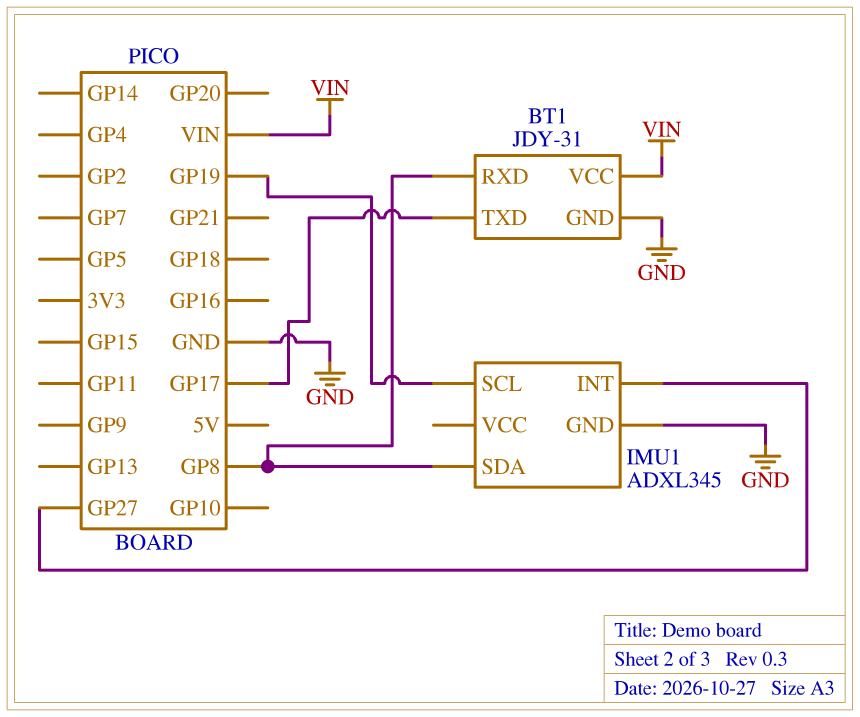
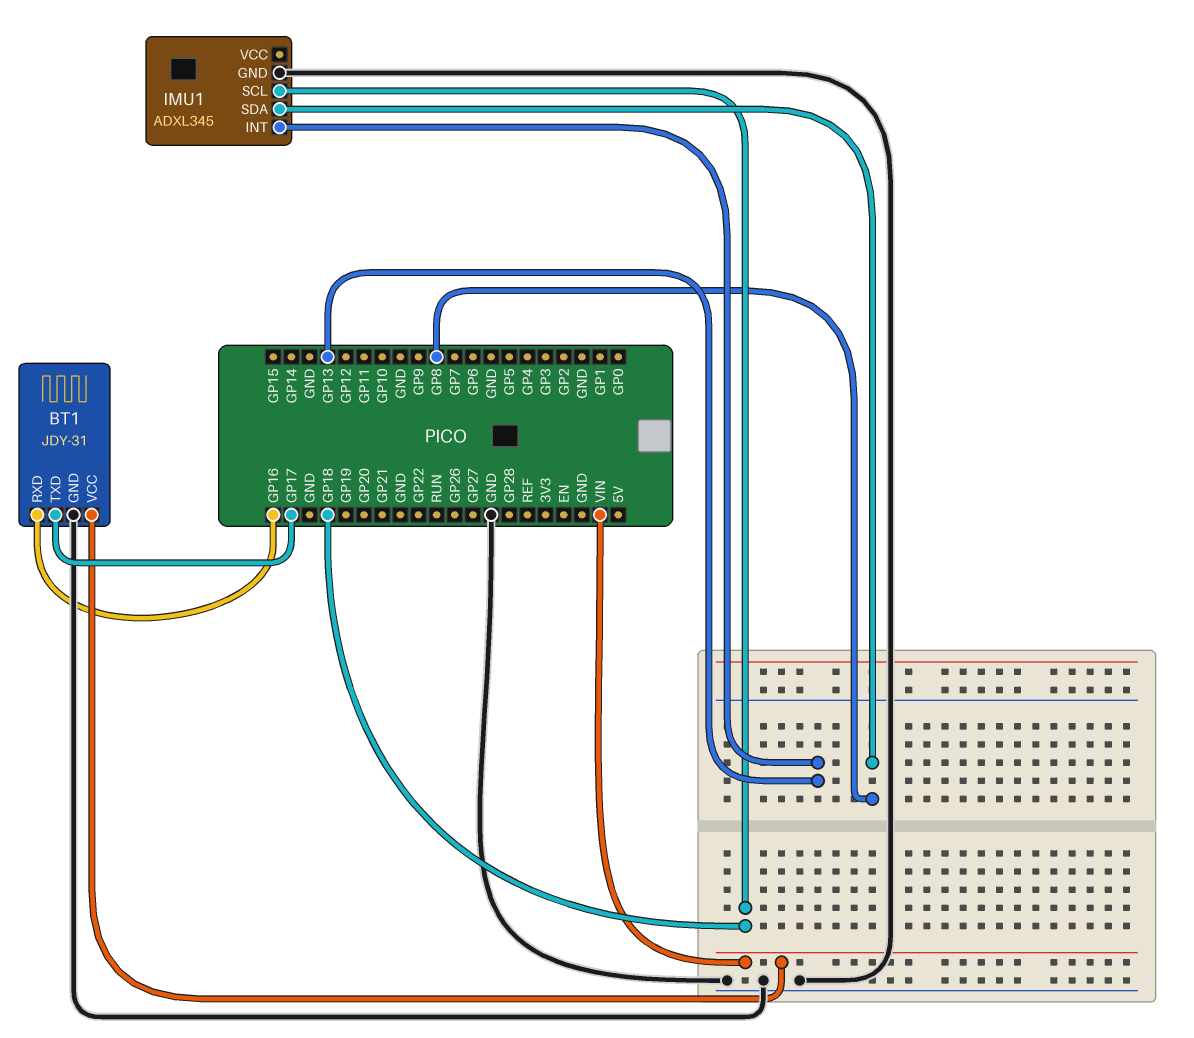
BT1 pin RXD: GP8 -> GP16
IMU1 pin INT: GP27 -> GP13
IMU1 pin SCL: GP19 -> GP18

